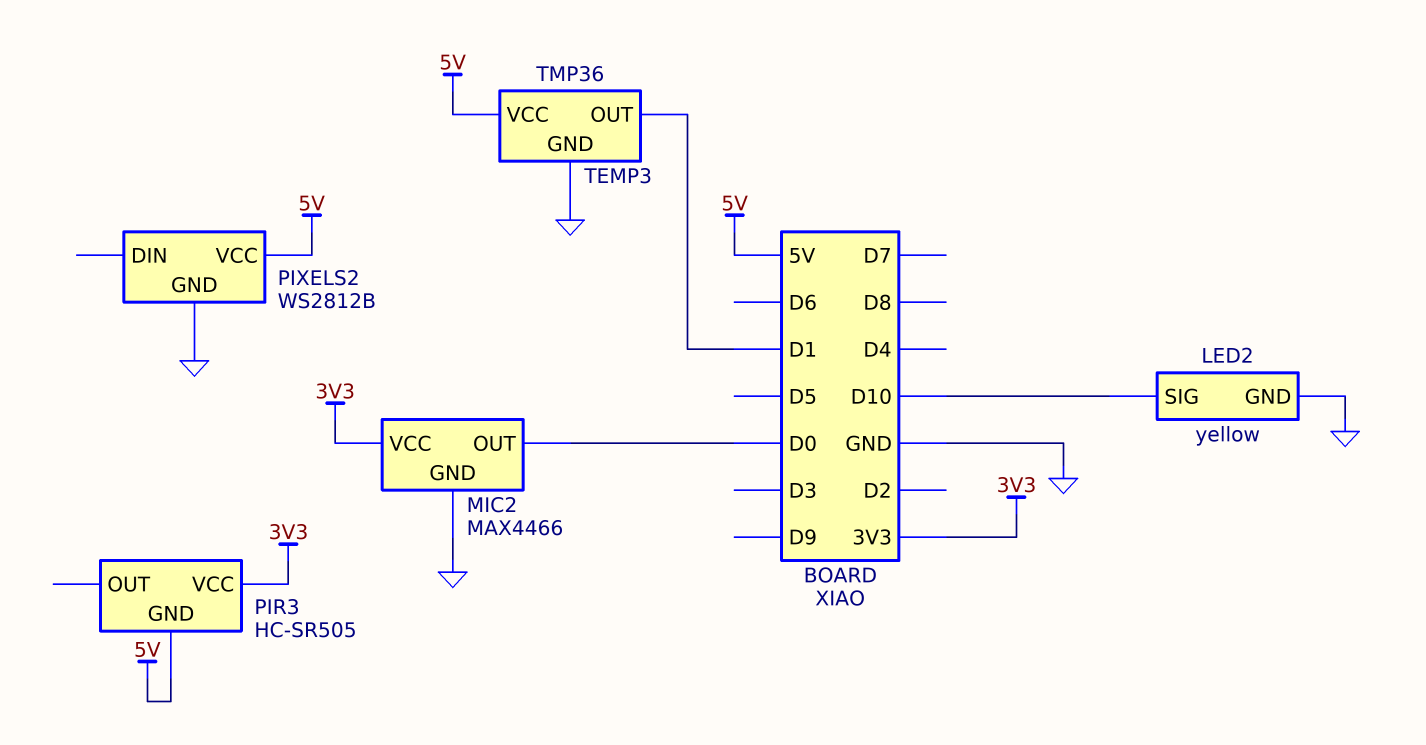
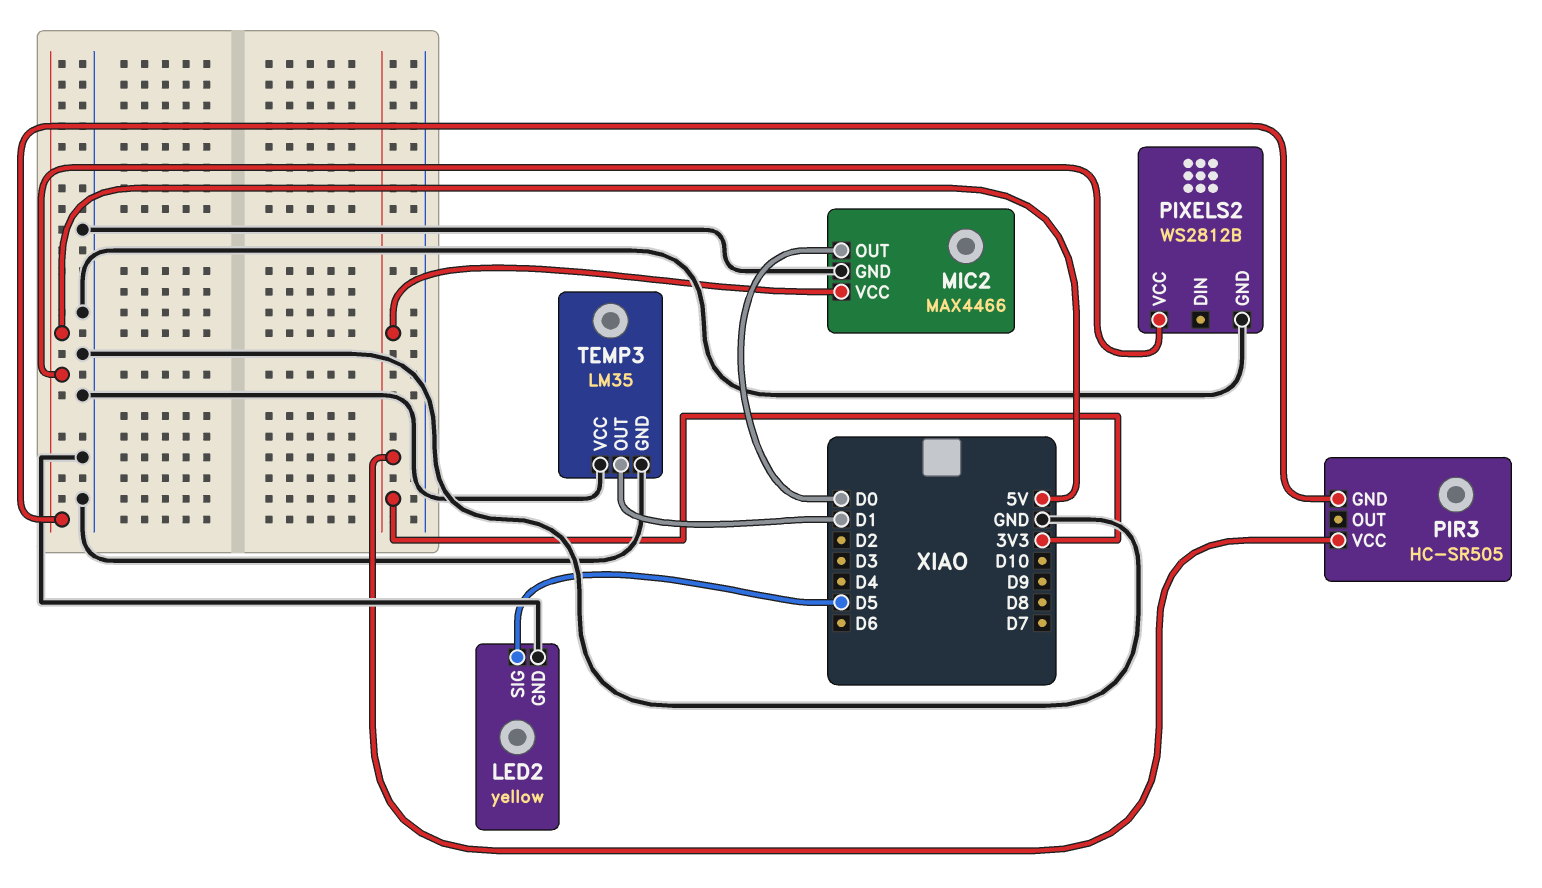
LED2 pin SIG: D10 -> D5
TEMP3: TMP36 -> LM35
TEMP3 pin VCC: 5V -> GND

